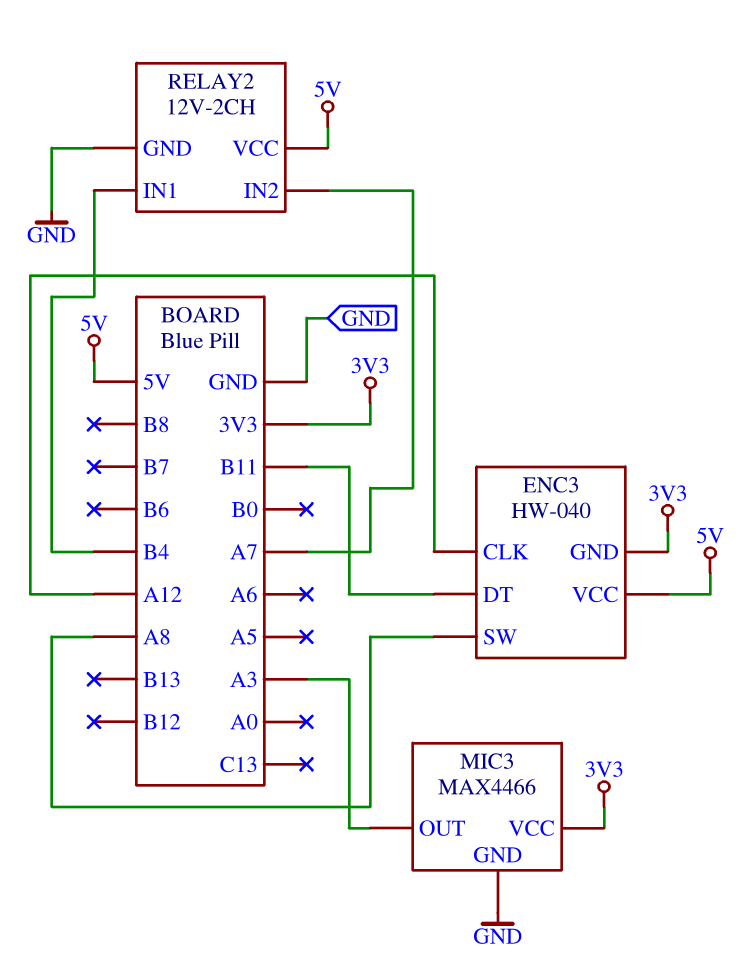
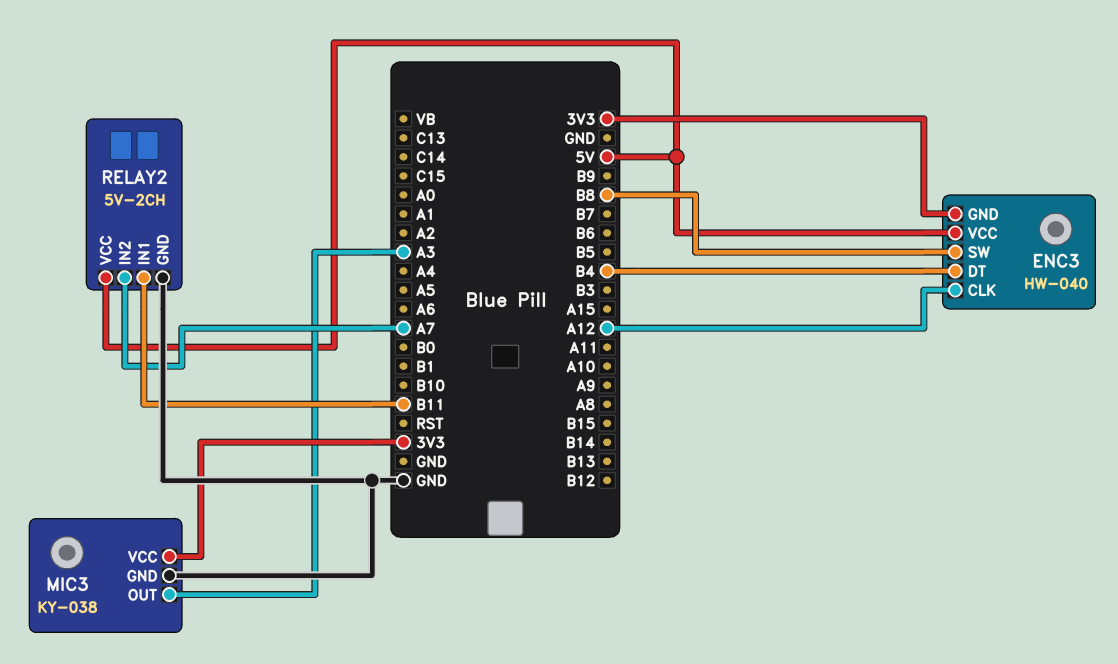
ENC3 pin DT: B11 -> B4
ENC3 pin SW: A8 -> B8
MIC3: MAX4466 -> KY-038
RELAY2: 12V-2CH -> 5V-2CH
RELAY2 pin IN1: B4 -> B11

